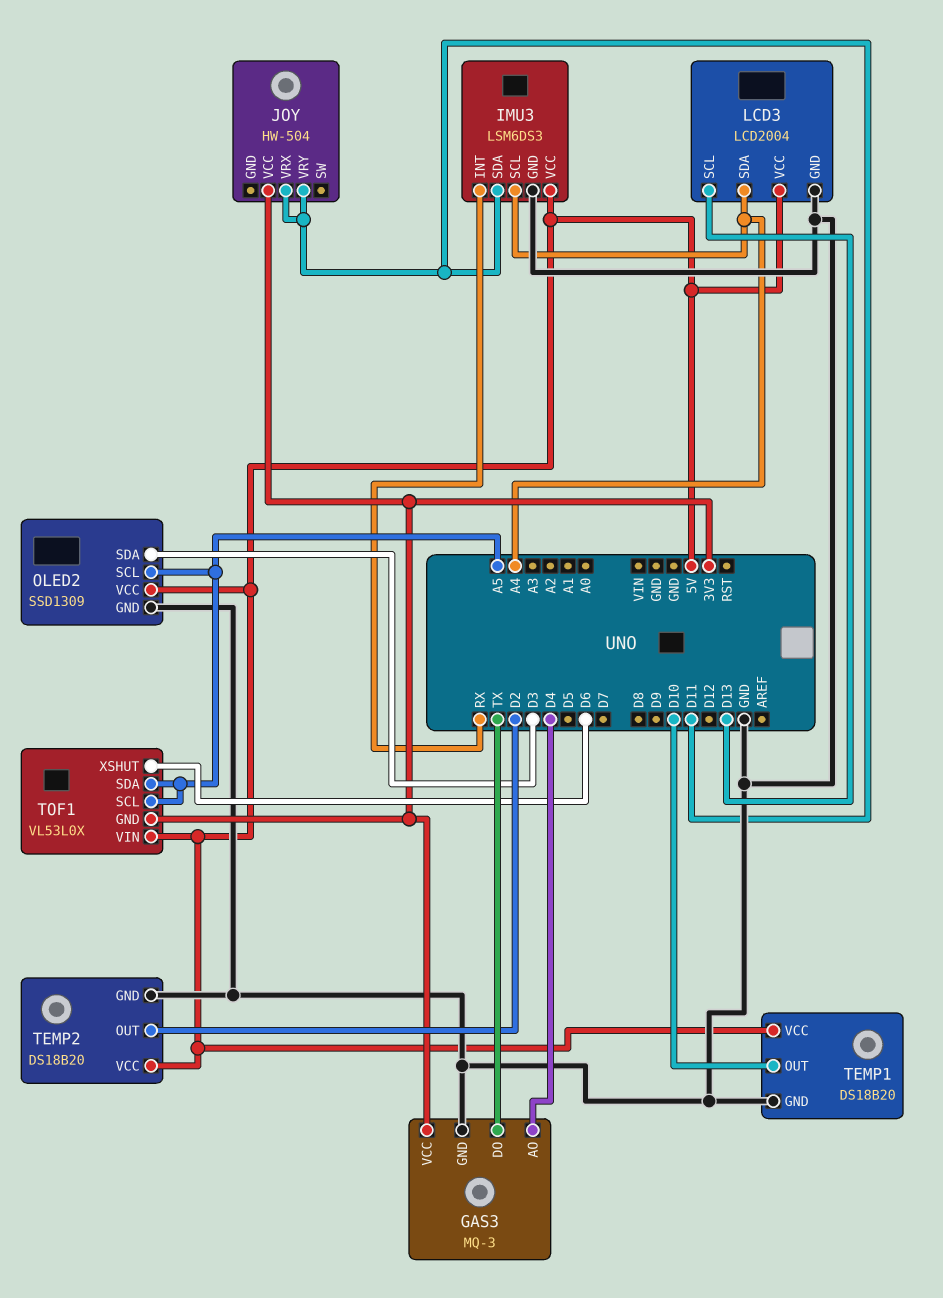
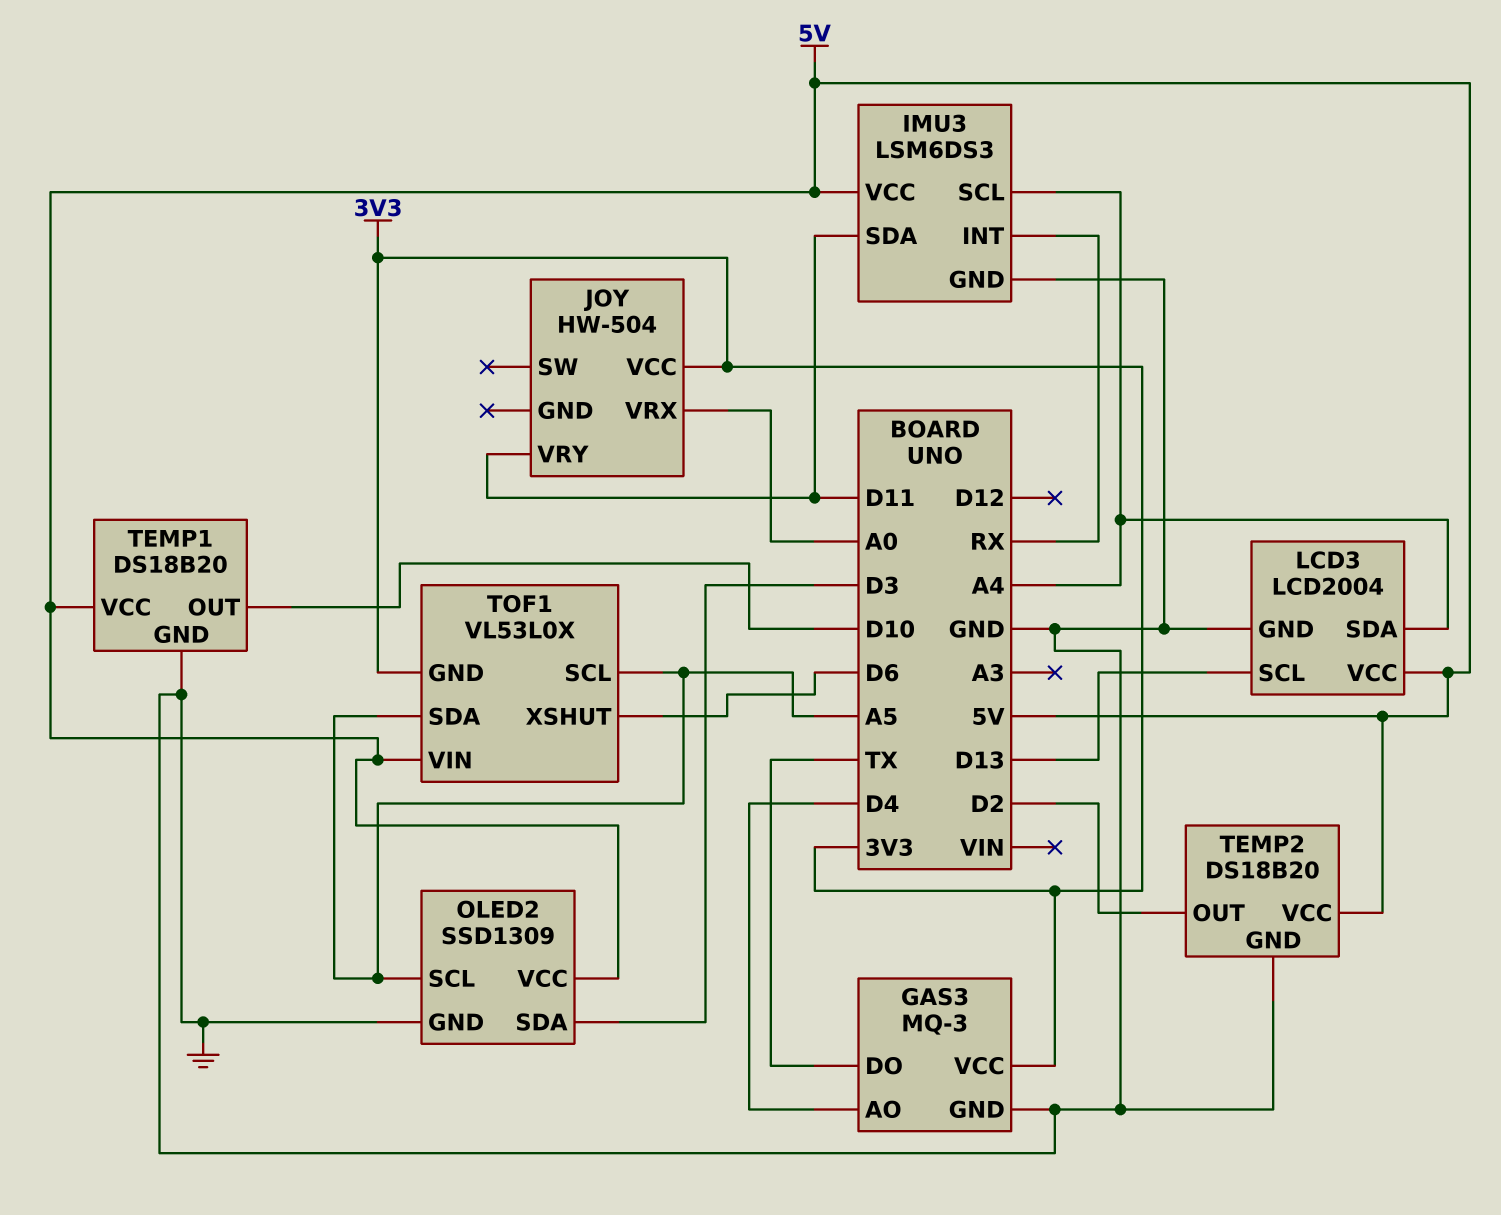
JOY pin VRX: D11 -> A0

